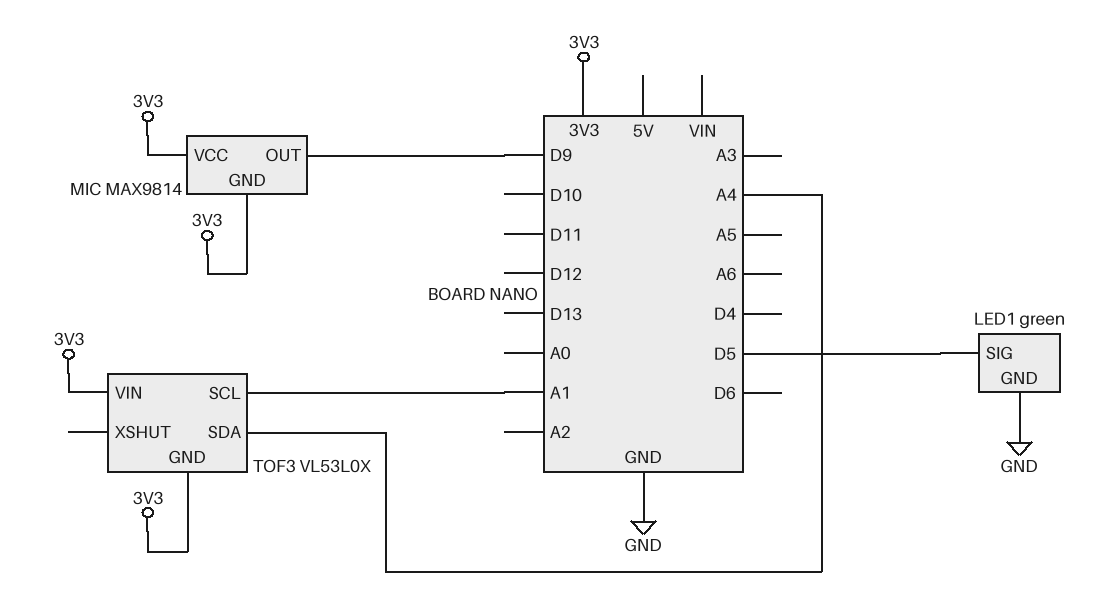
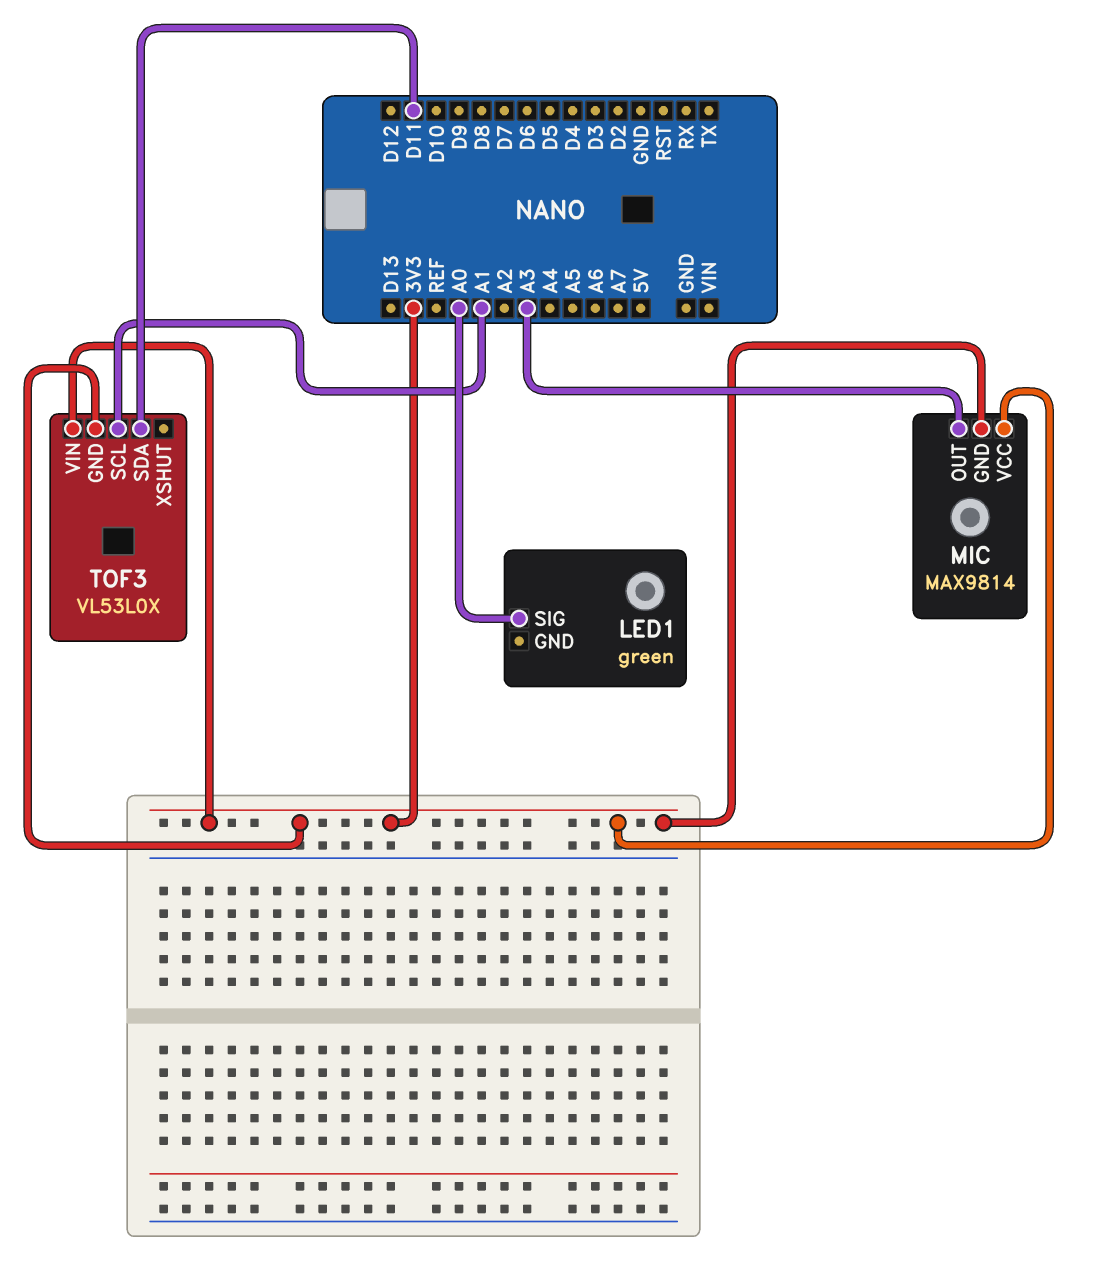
LED1 pin GND: GND -> none
LED1 pin SIG: D5 -> A0
MIC pin OUT: D9 -> A3
TOF3 pin SDA: A4 -> D11

